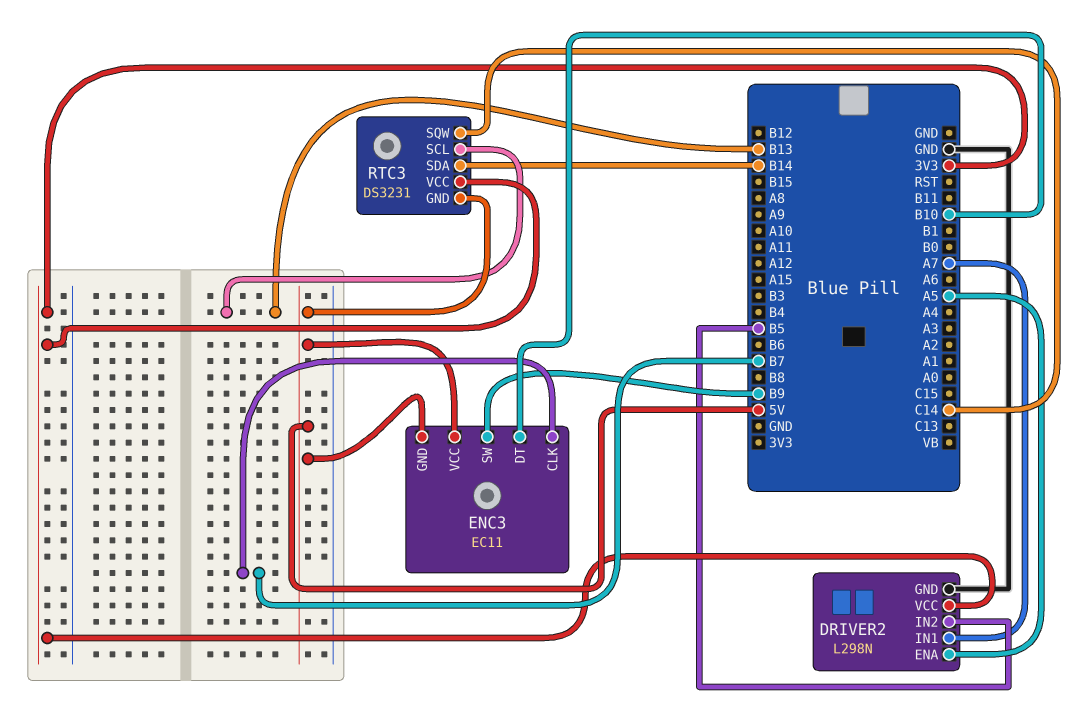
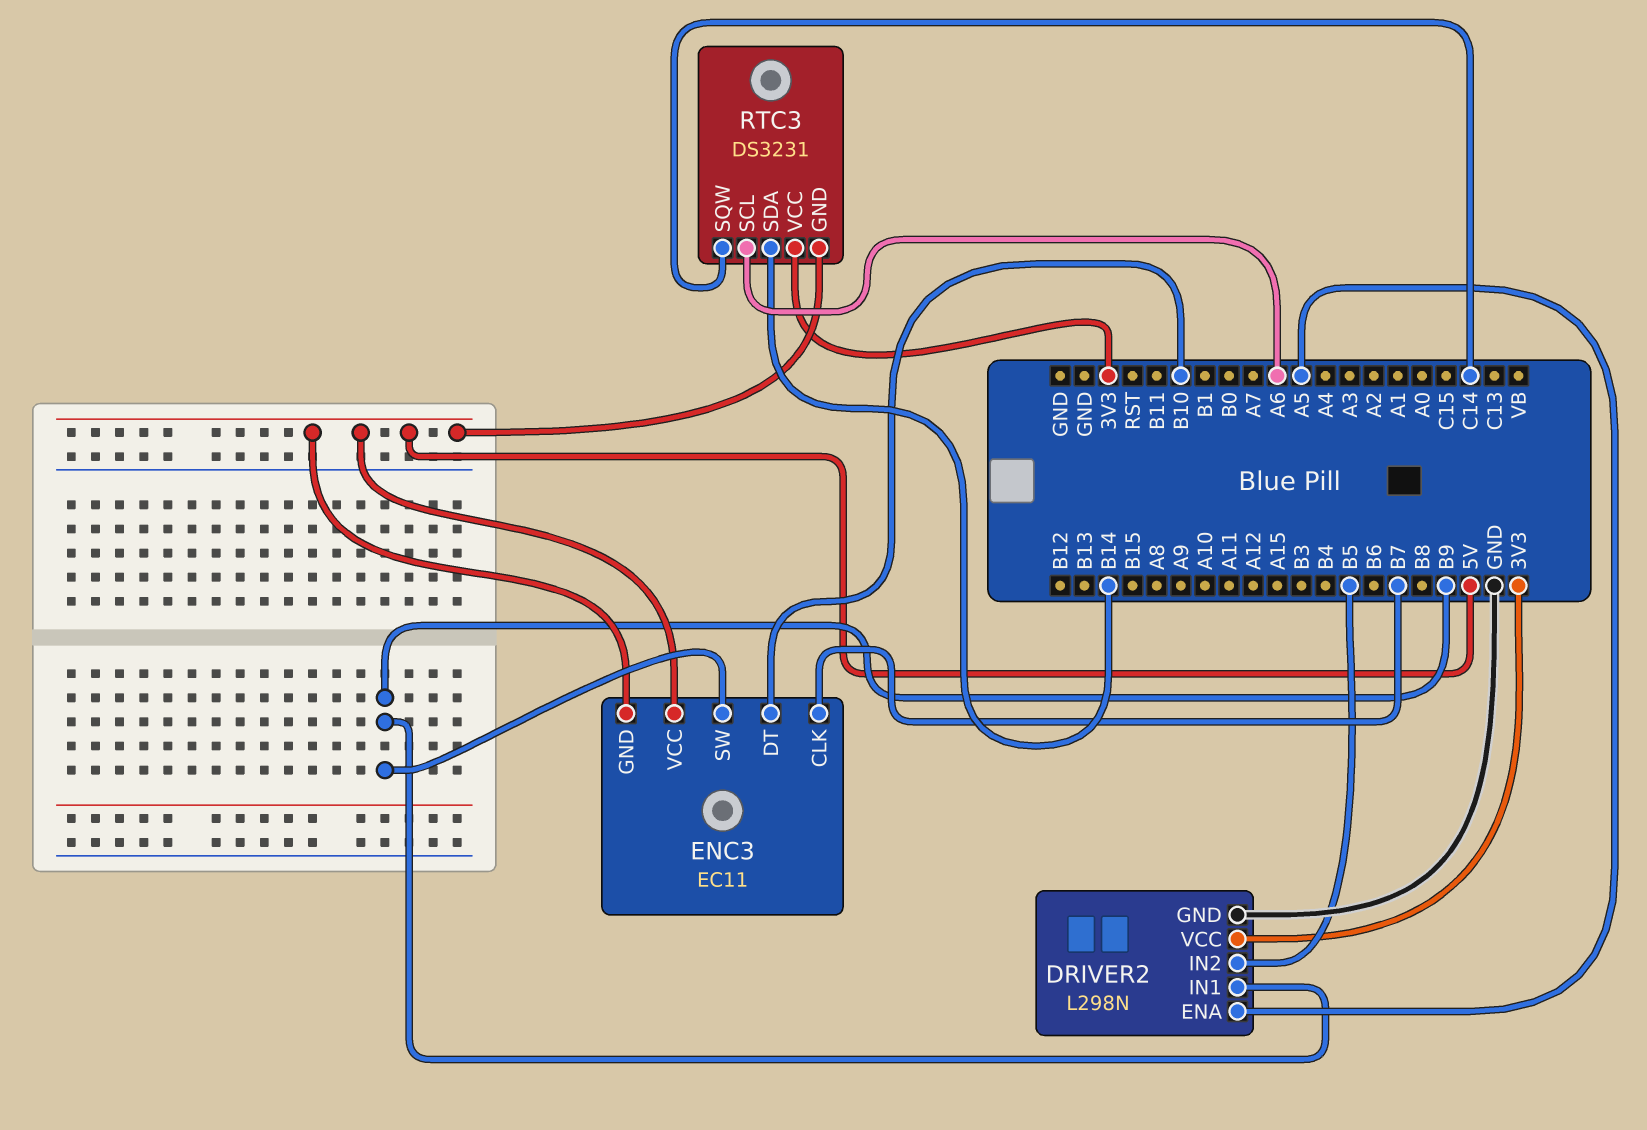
DRIVER2 pin IN1: A7 -> B9
RTC3 pin SCL: B13 -> A6

